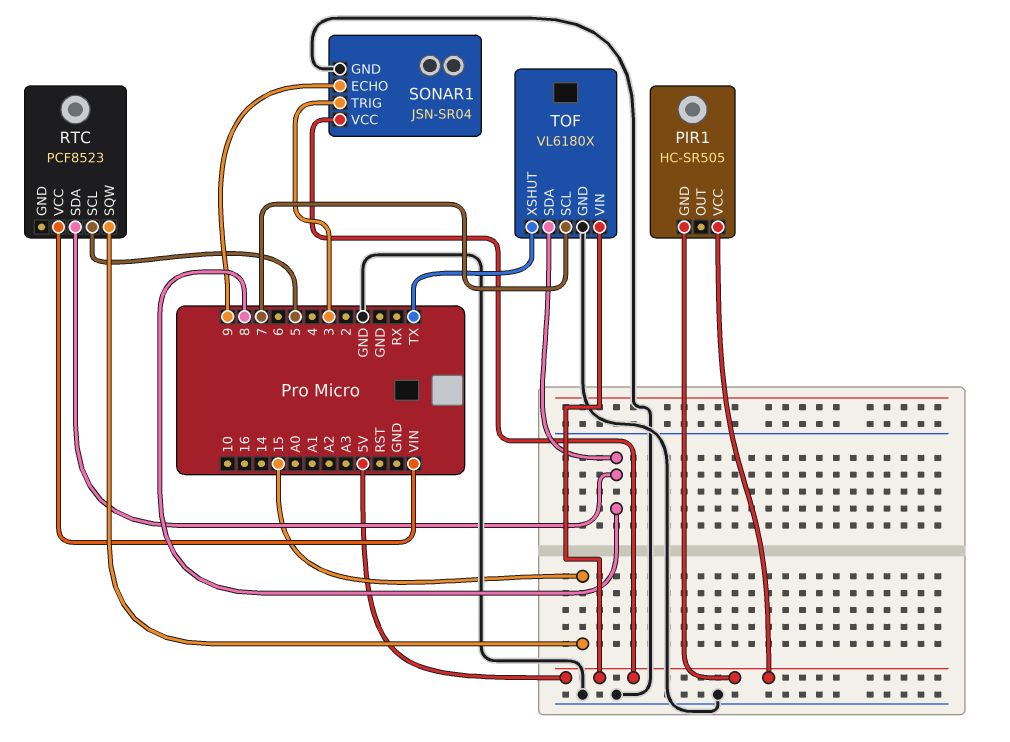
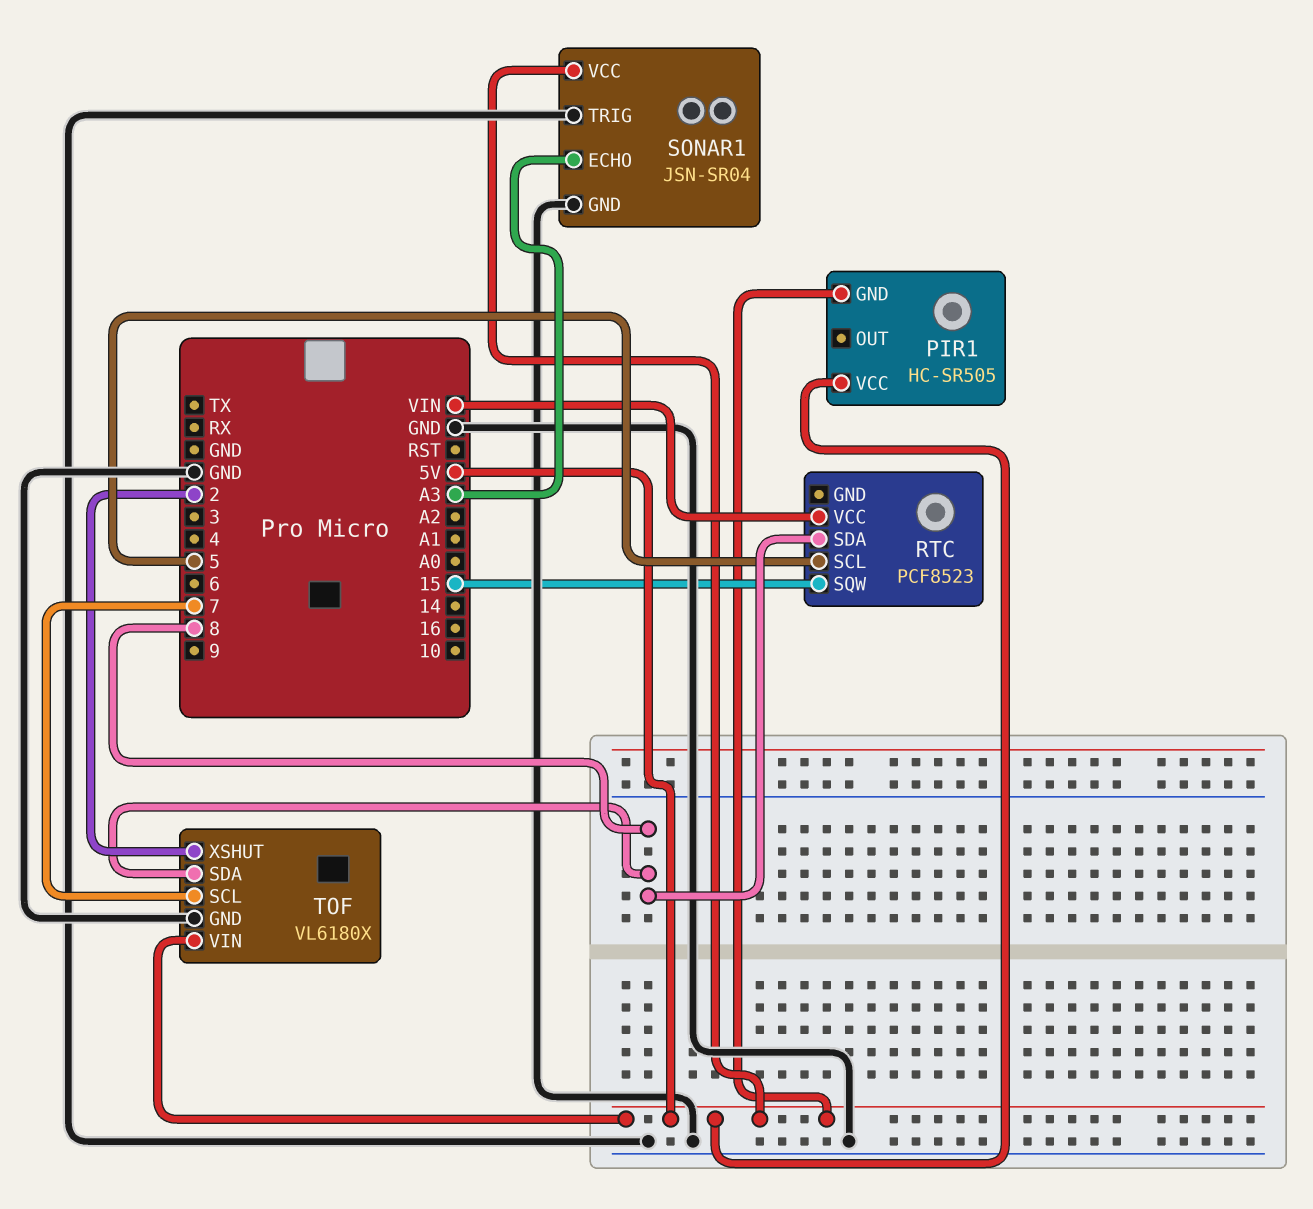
SONAR1 pin ECHO: 9 -> A3
SONAR1 pin TRIG: 3 -> GND
TOF pin XSHUT: TX -> 2

